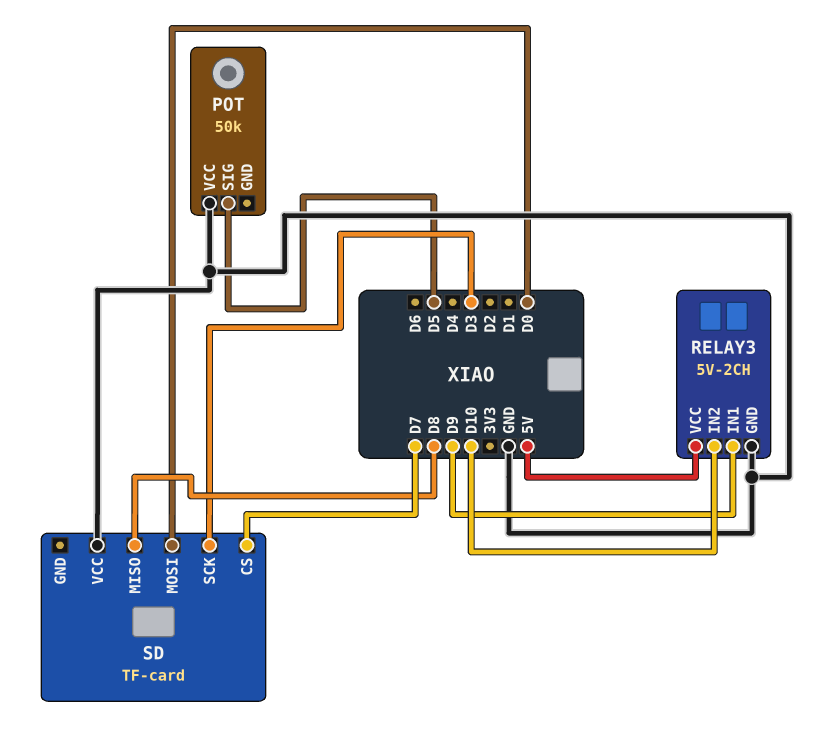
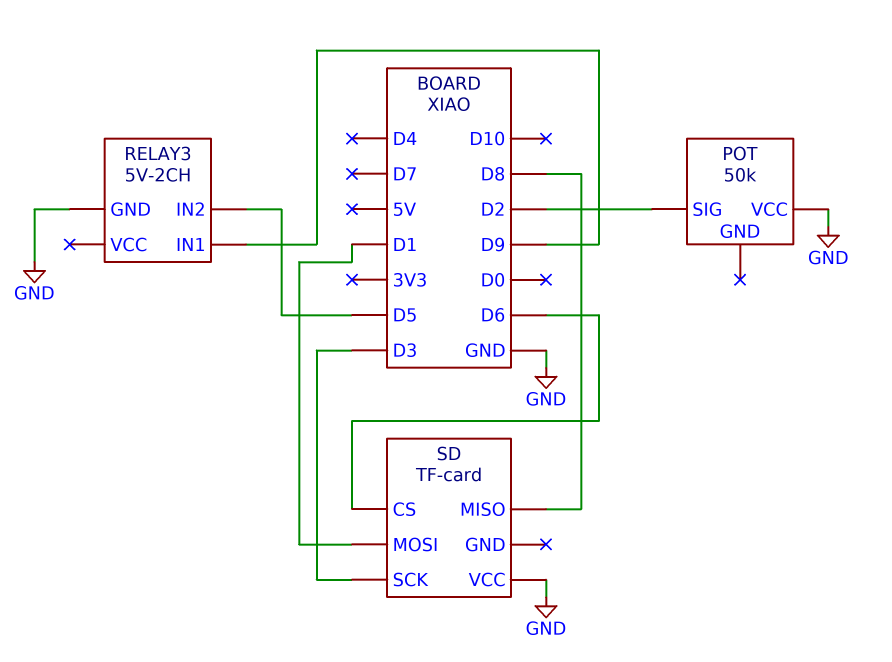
POT pin SIG: D5 -> D2
RELAY3 pin IN2: D10 -> D5
RELAY3 pin VCC: 5V -> none
SD pin CS: D7 -> D6
SD pin MOSI: D0 -> D1

